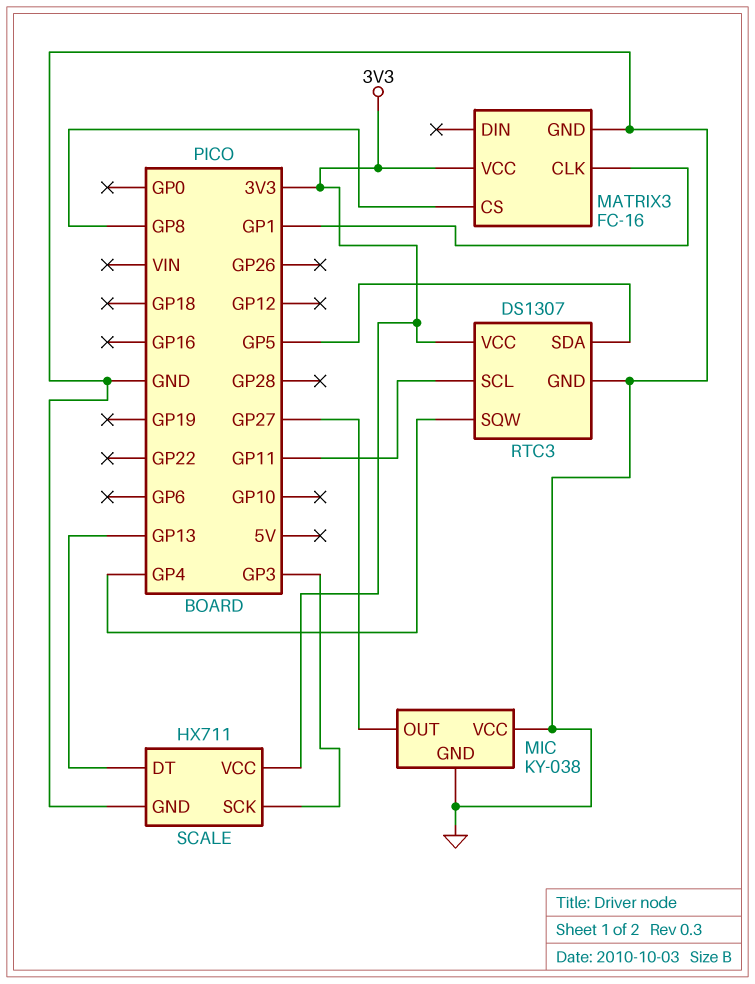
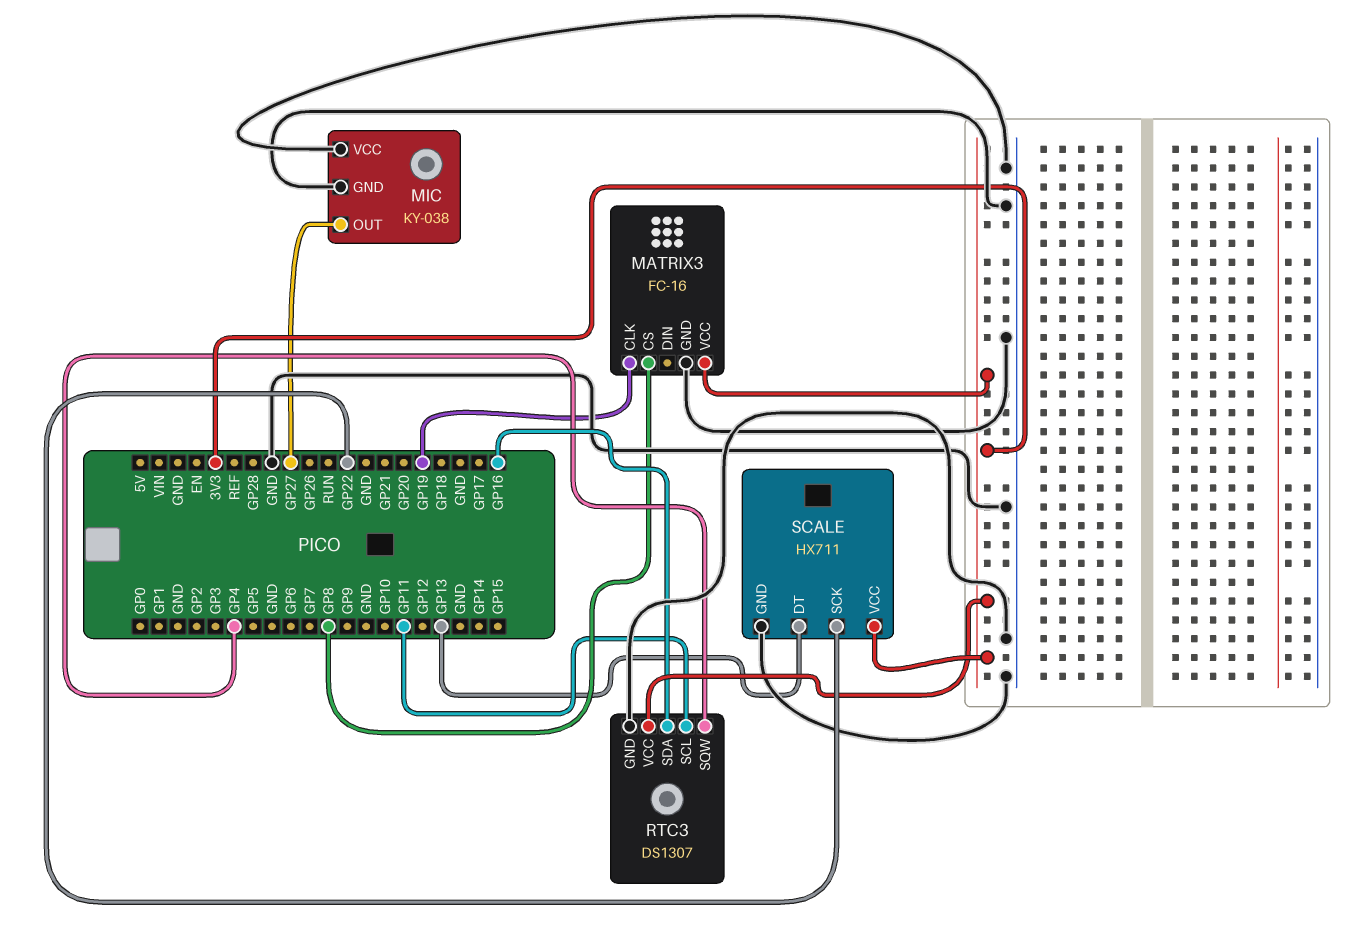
MATRIX3 pin CLK: GP1 -> GP19
RTC3 pin SDA: GP5 -> GP16
SCALE pin SCK: GP3 -> GP22

